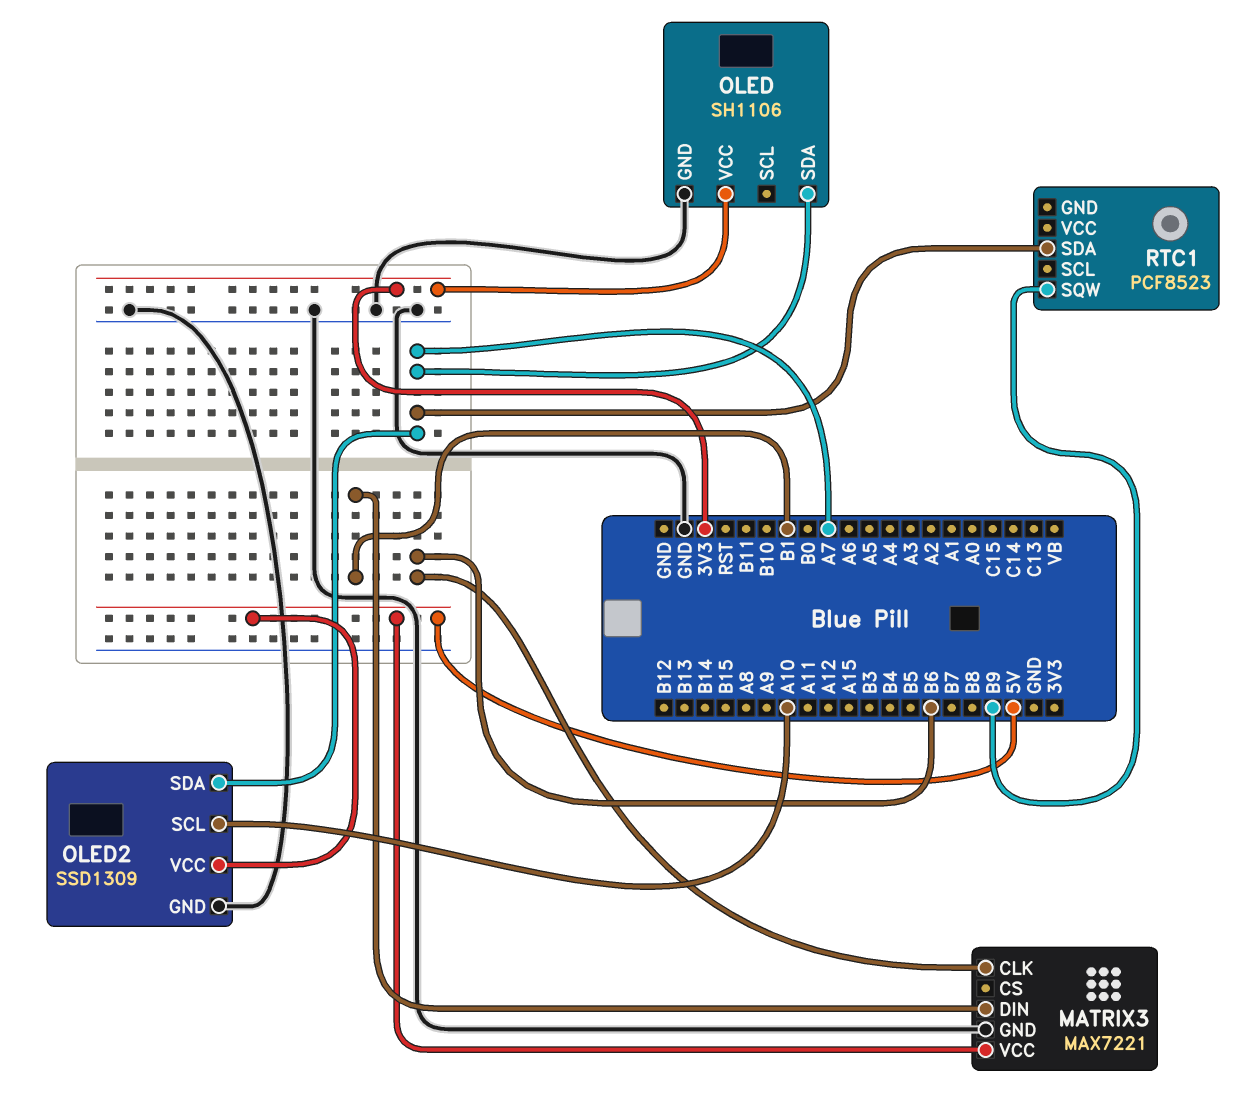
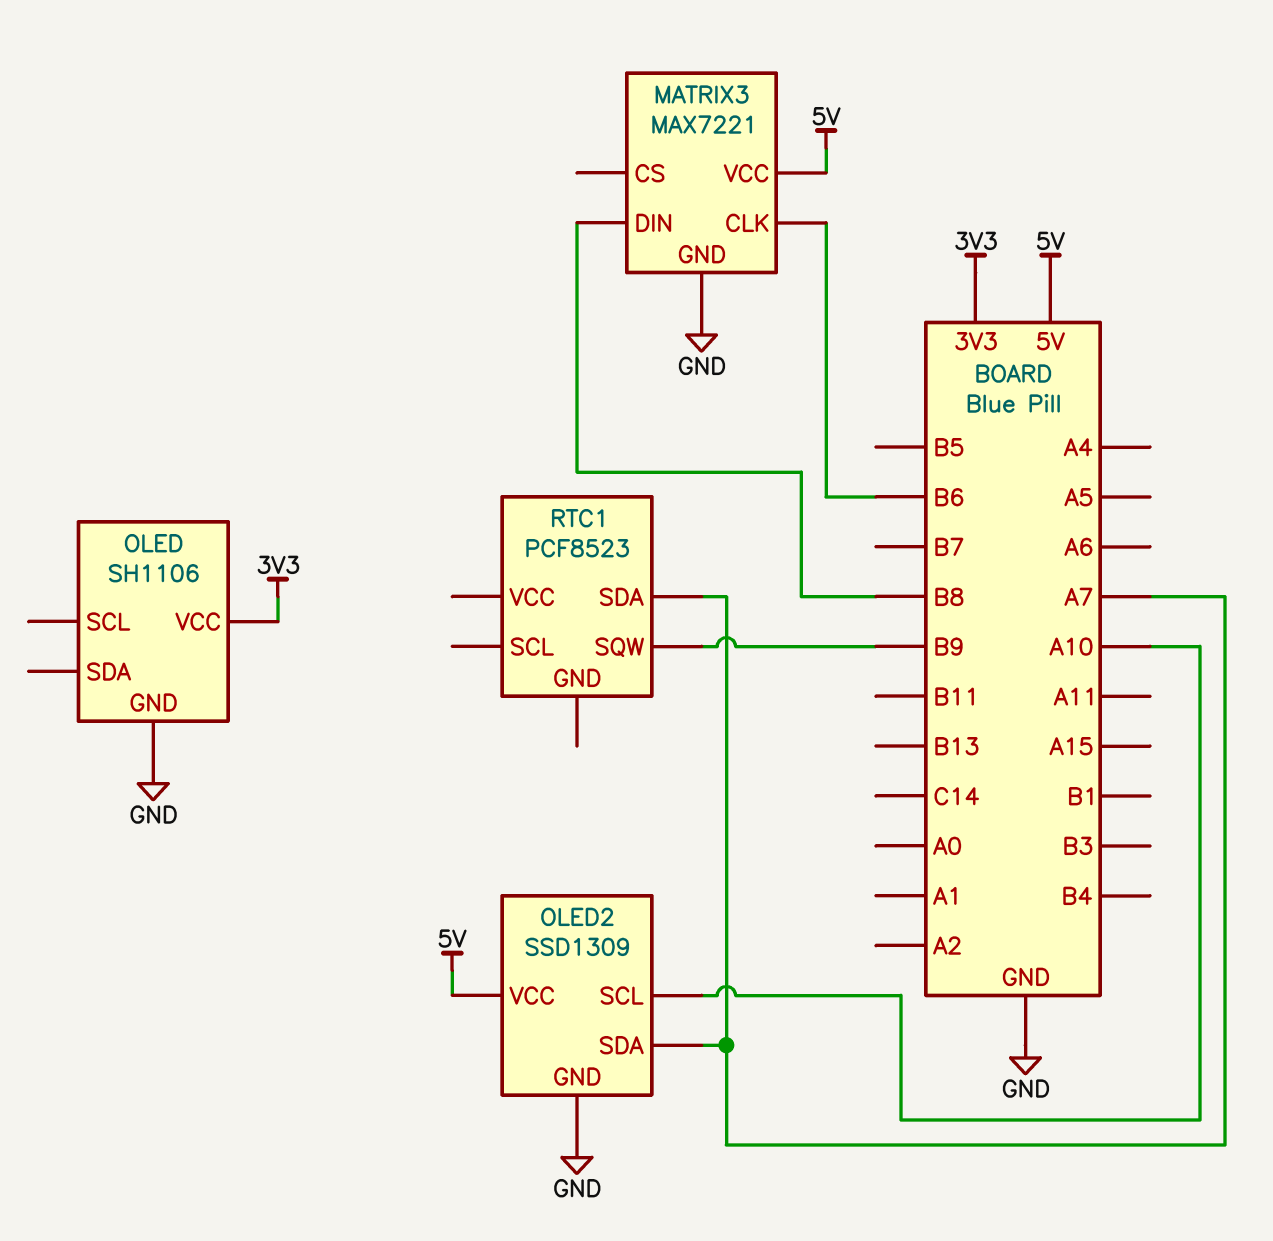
MATRIX3 pin DIN: B1 -> B8
OLED pin SDA: A7 -> none

